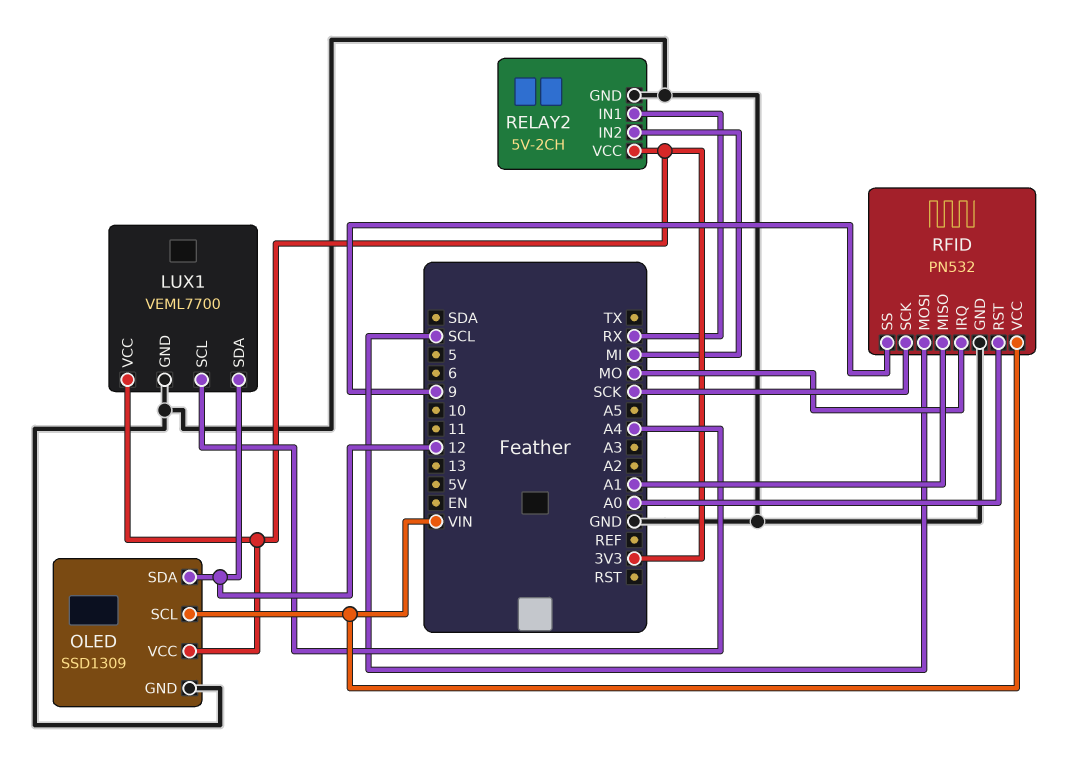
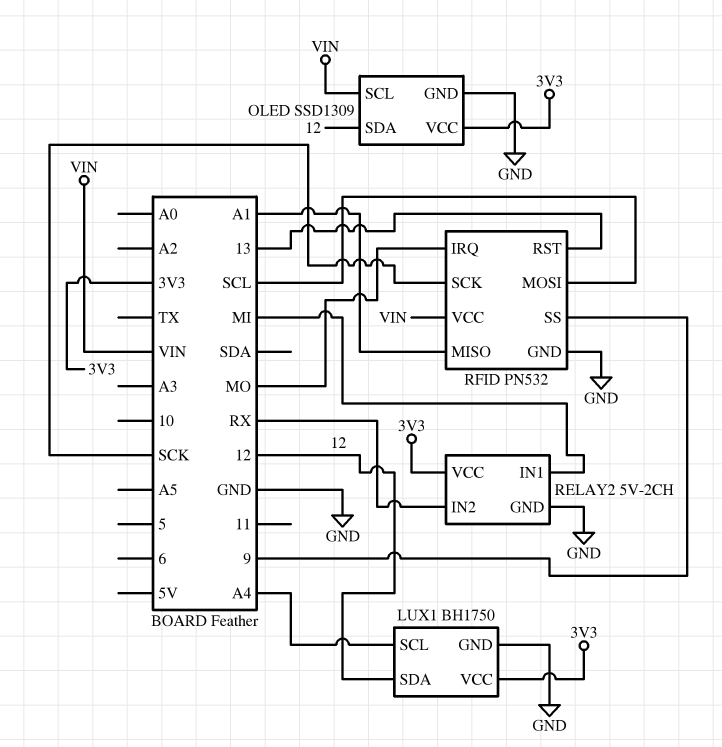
LUX1: VEML7700 -> BH1750
RELAY2 pin IN1: RX -> MI
RELAY2 pin IN2: MI -> RX
RFID pin RST: A0 -> 13

